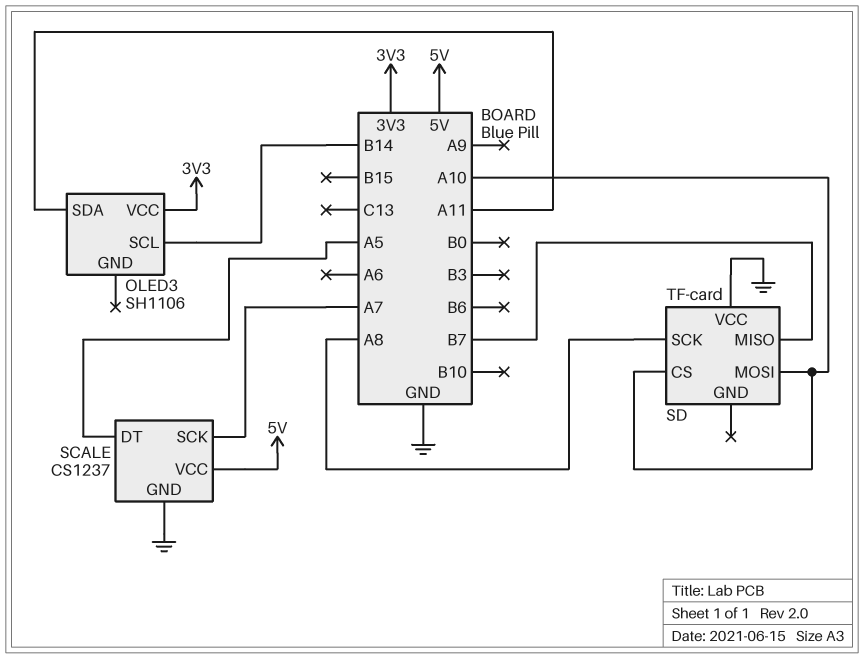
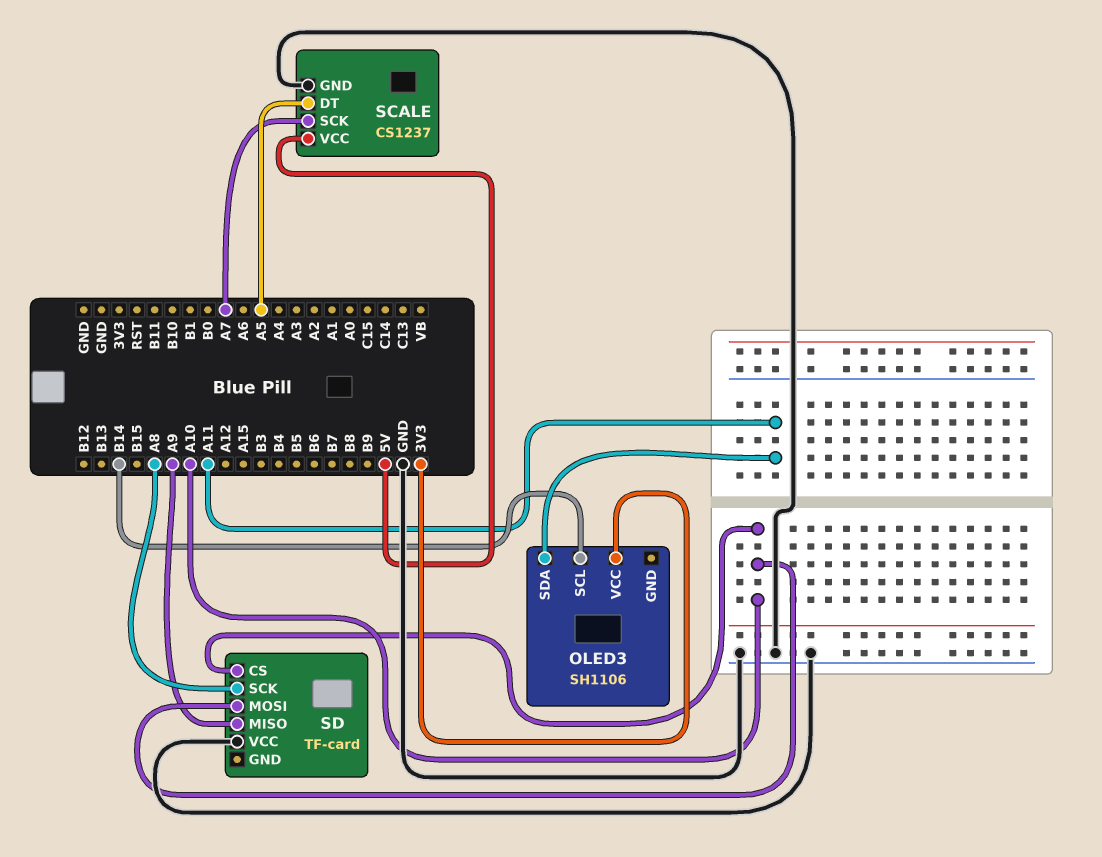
SD pin MISO: B7 -> A9

